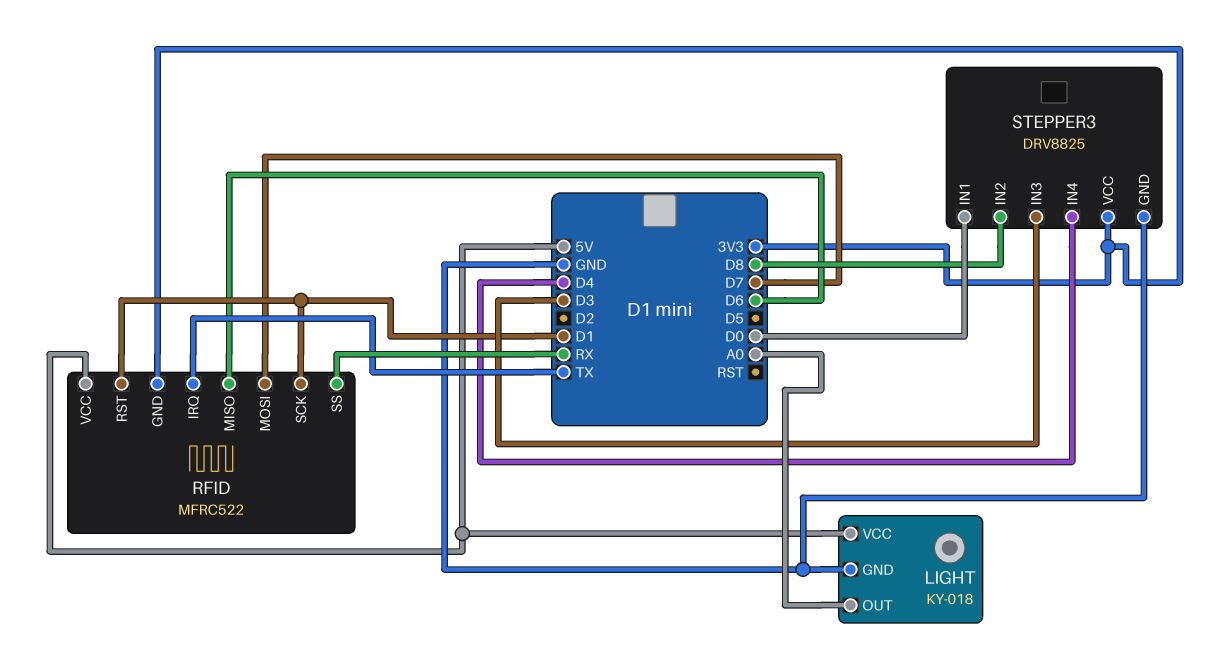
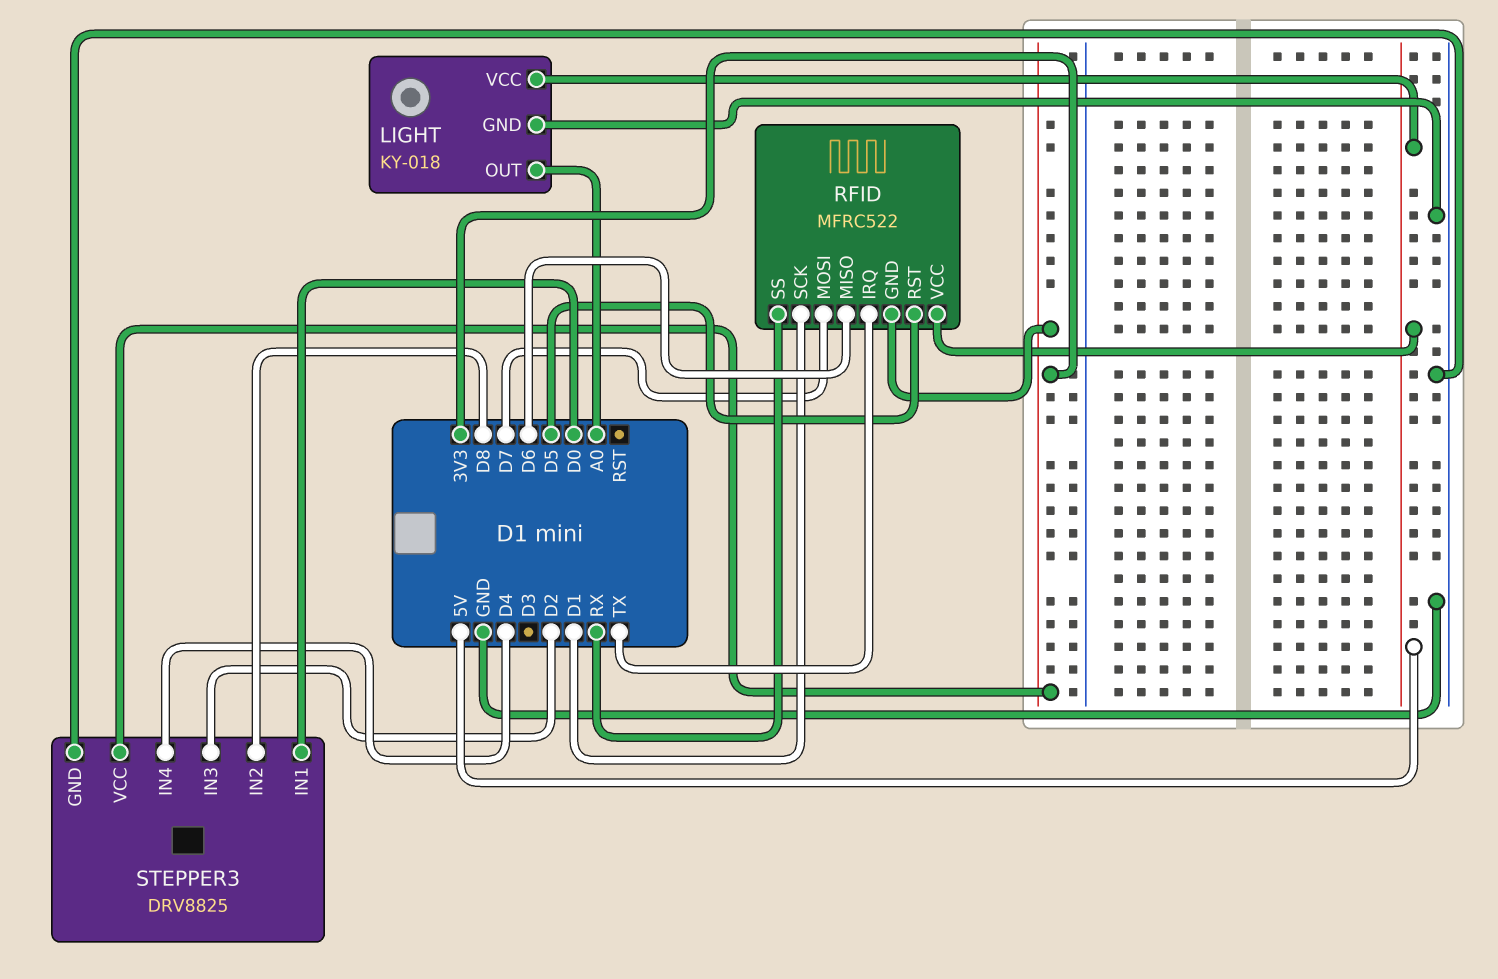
RFID pin RST: D1 -> D5
STEPPER3 pin IN3: D3 -> D2

